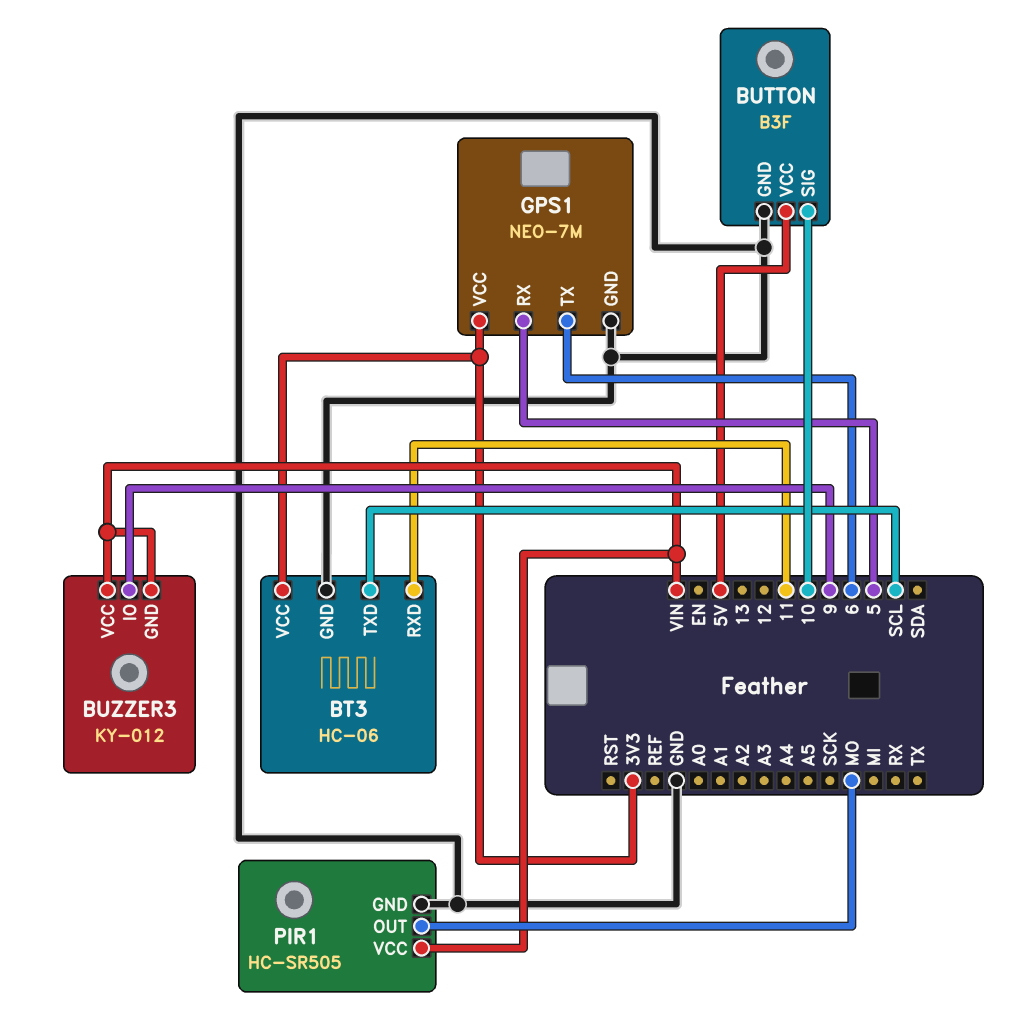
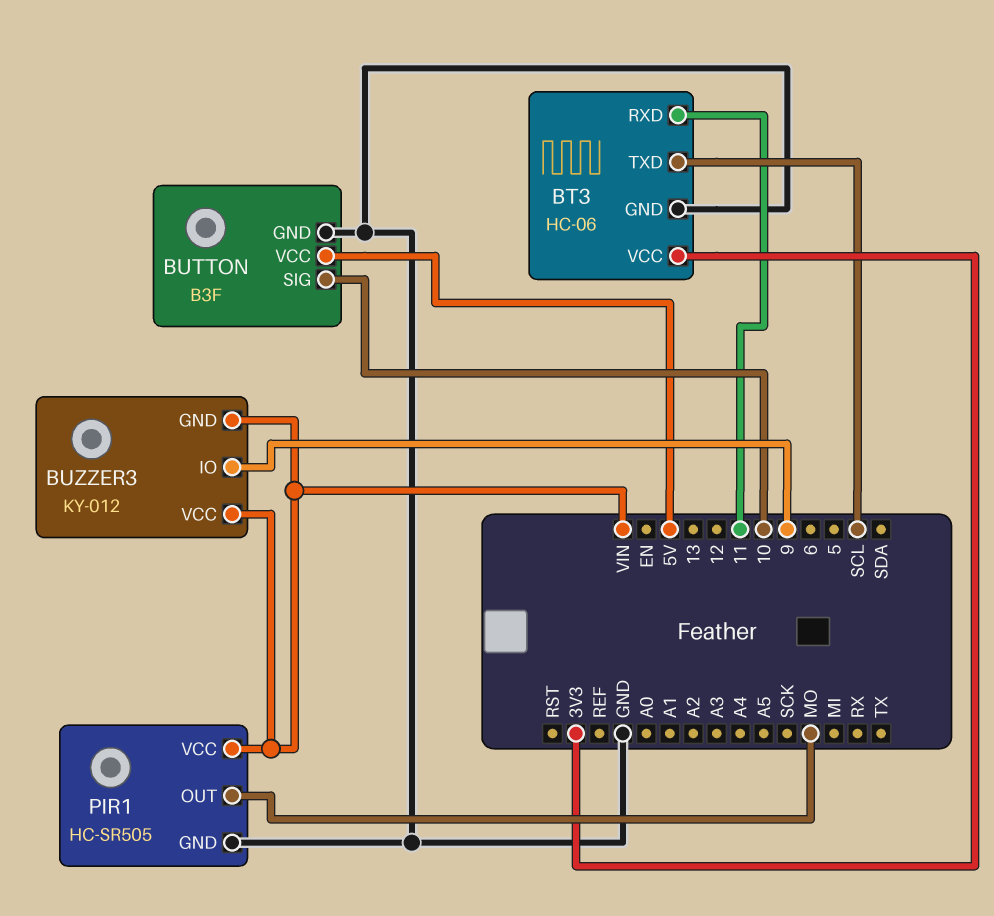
GPS1: NEO-7M -> none
GPS1 pin GND: GND -> none
GPS1 pin RX: 5 -> none
GPS1 pin TX: 6 -> none
GPS1 pin VCC: 3V3 -> none

